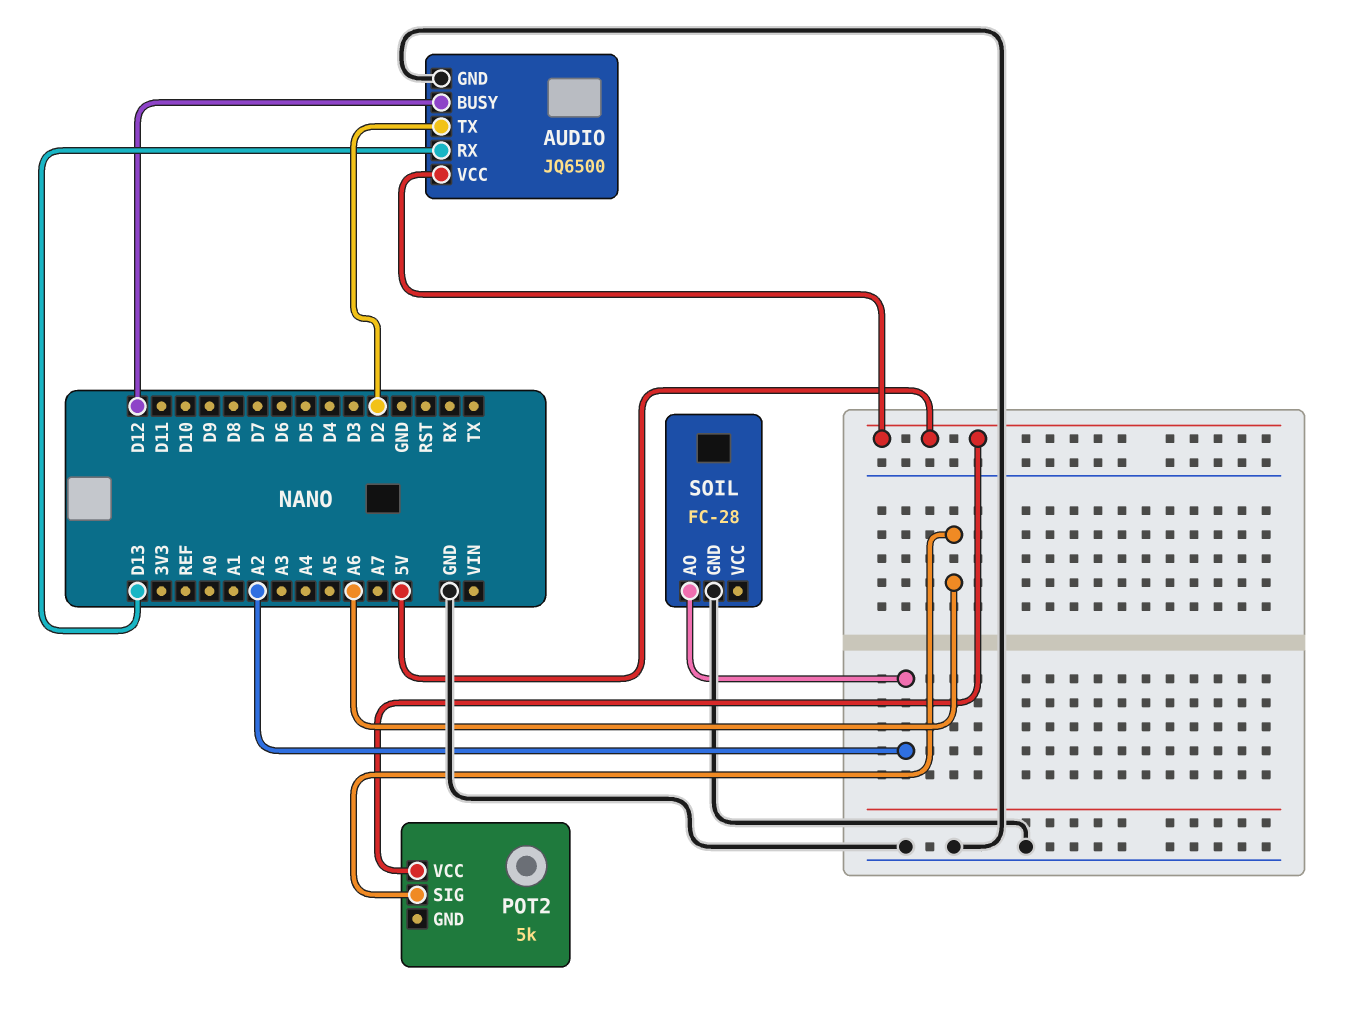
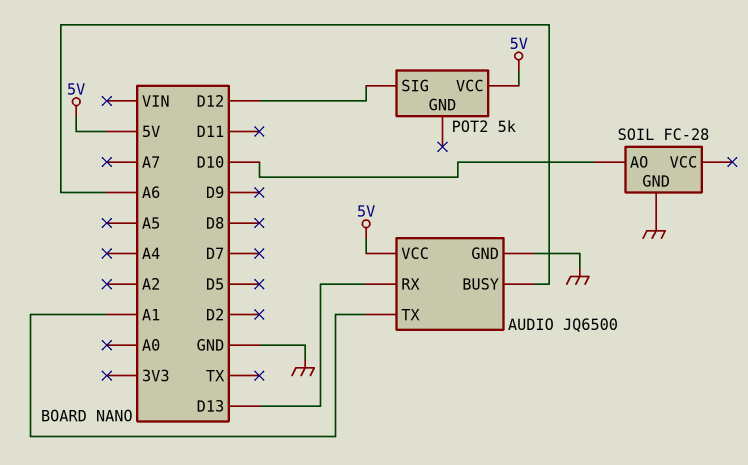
AUDIO pin BUSY: D12 -> A6
AUDIO pin TX: D2 -> A1
POT2 pin SIG: A6 -> D12
SOIL pin AO: A2 -> D10

